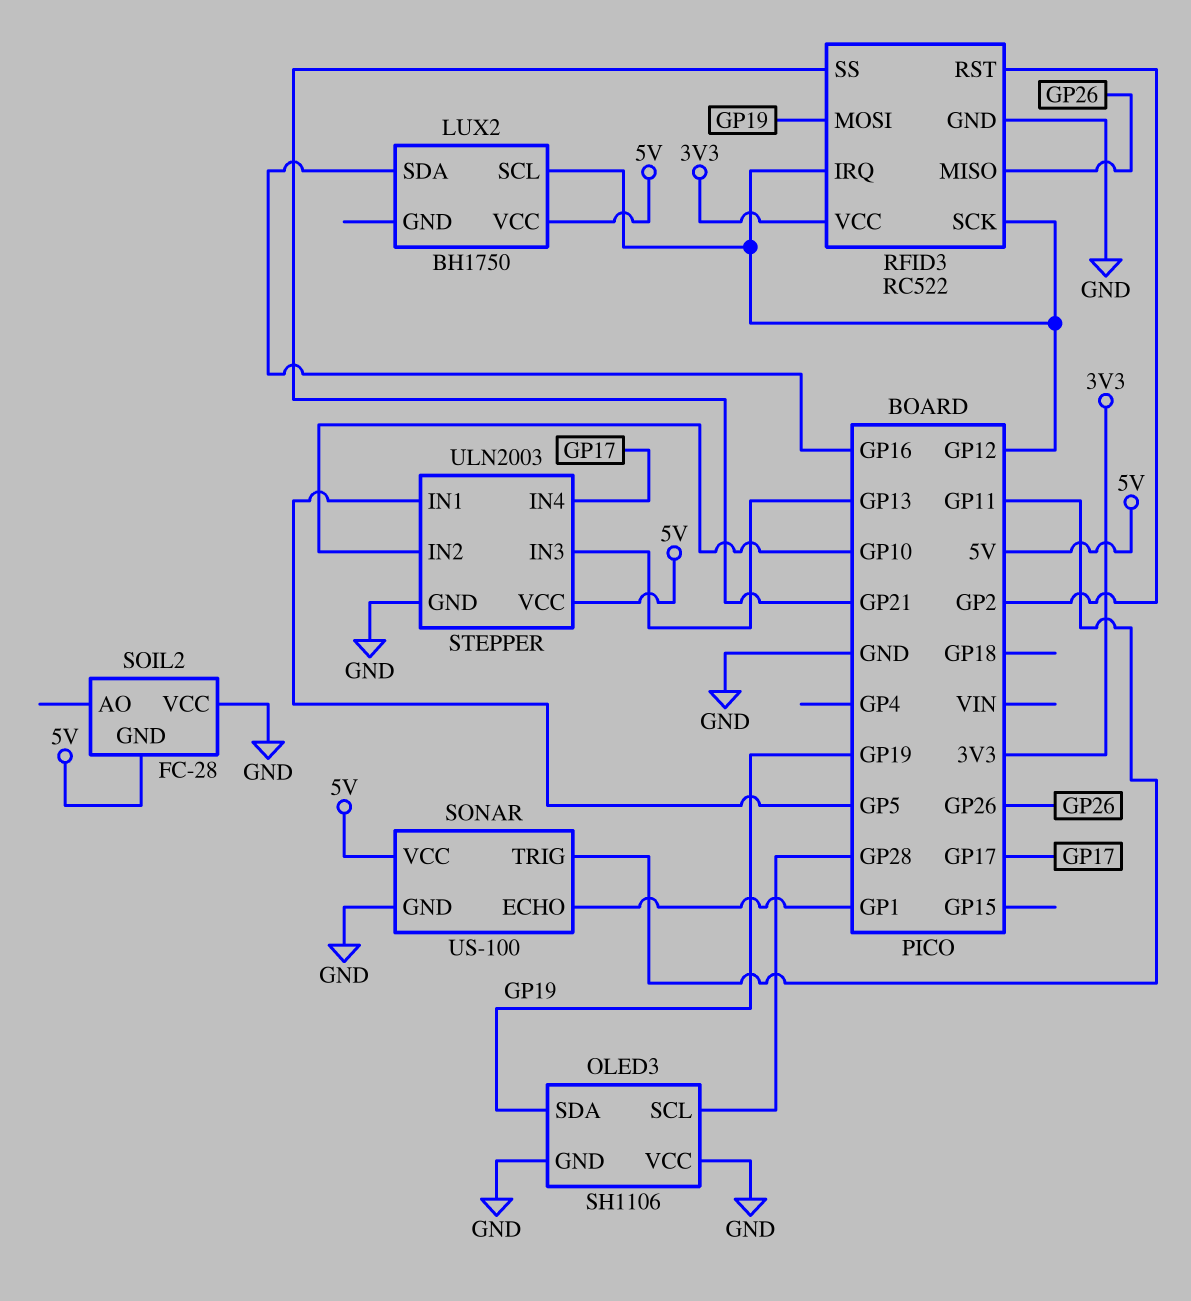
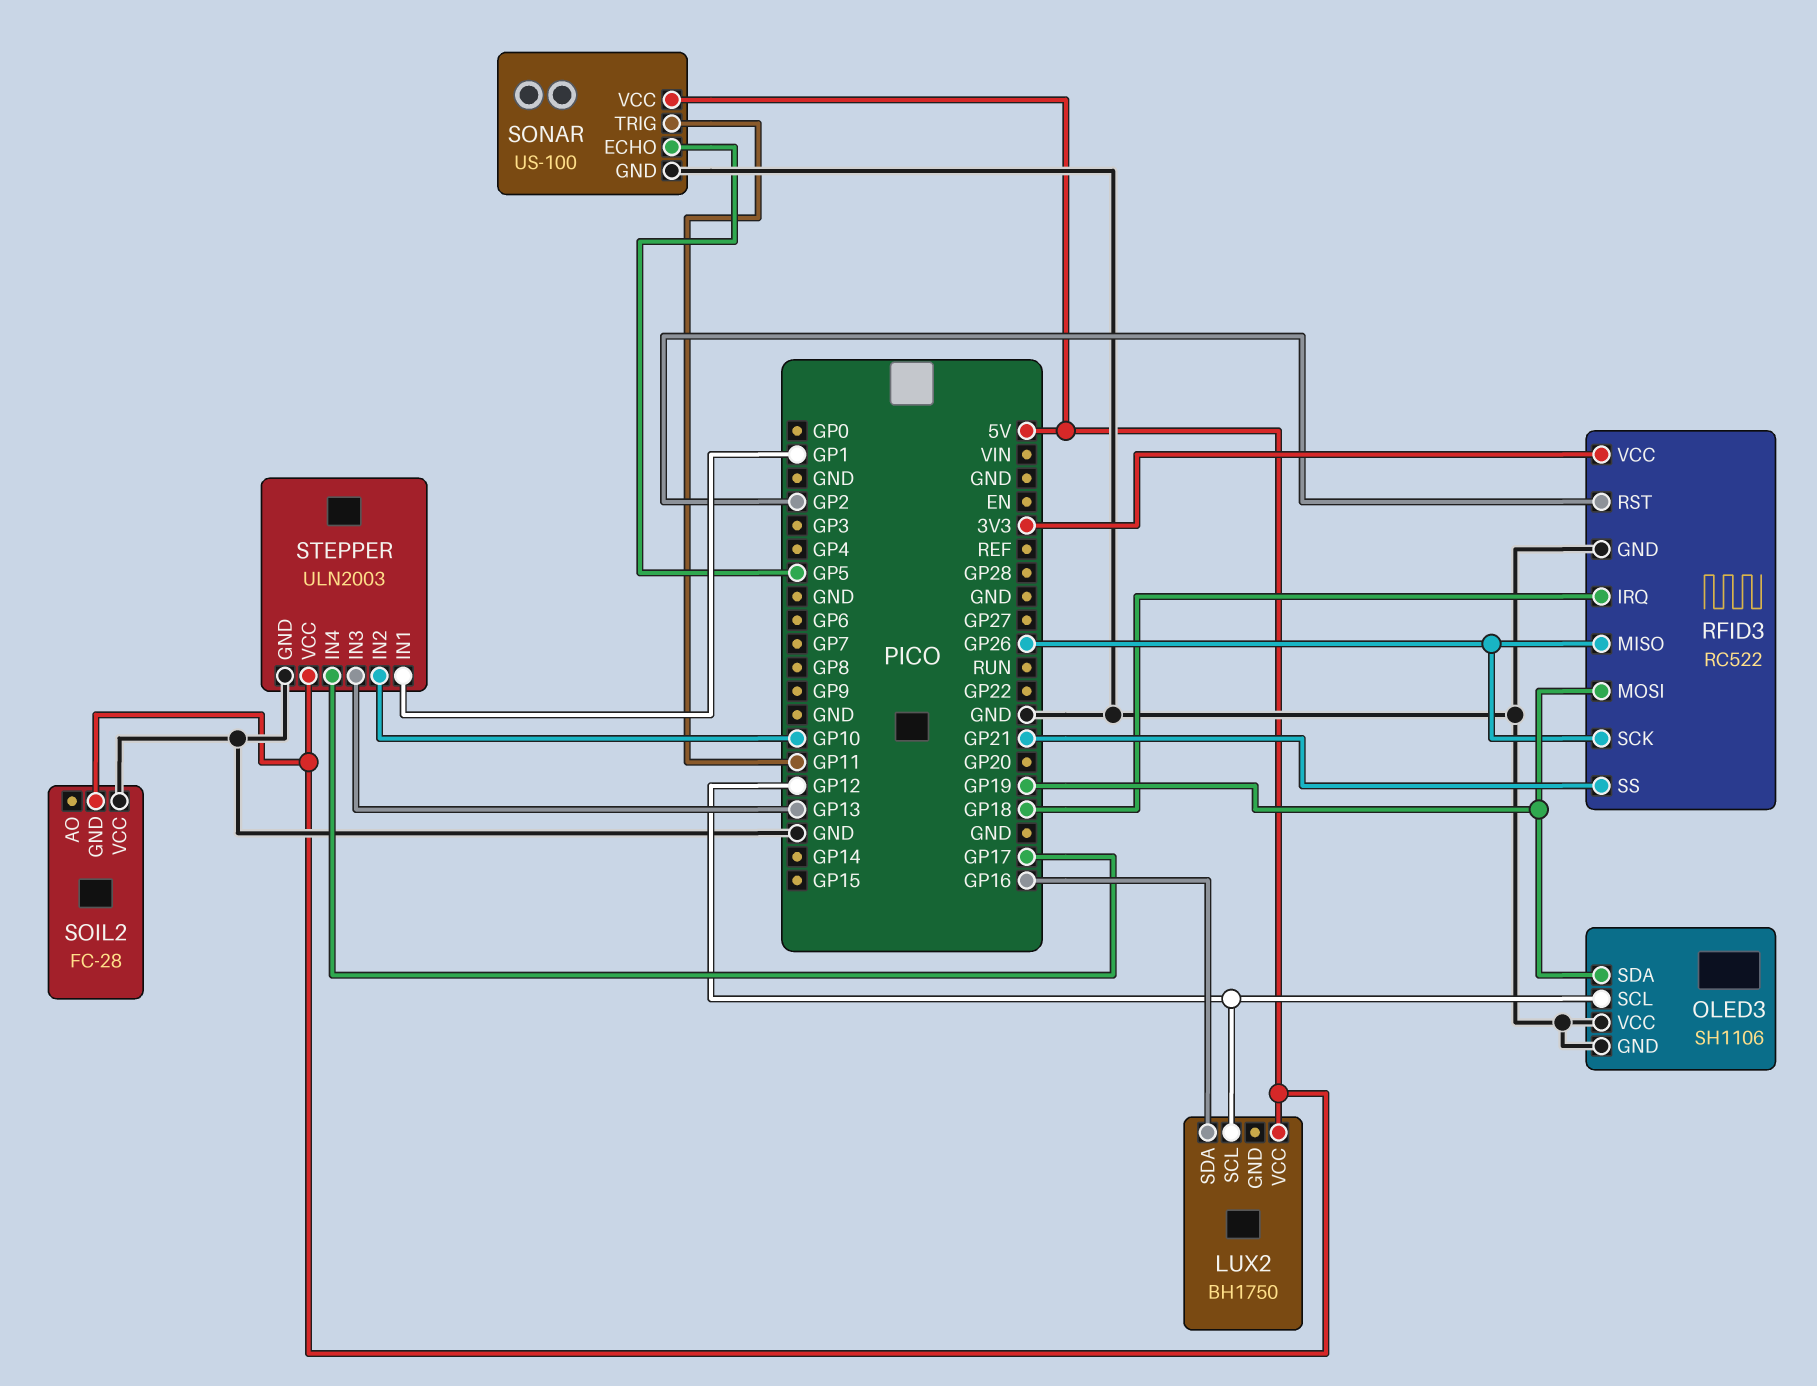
OLED3 pin SCL: GP28 -> GP12
RFID3 pin IRQ: GP12 -> GP18
RFID3 pin SCK: GP12 -> GP26
SONAR pin ECHO: GP1 -> GP5
STEPPER pin IN1: GP5 -> GP1

